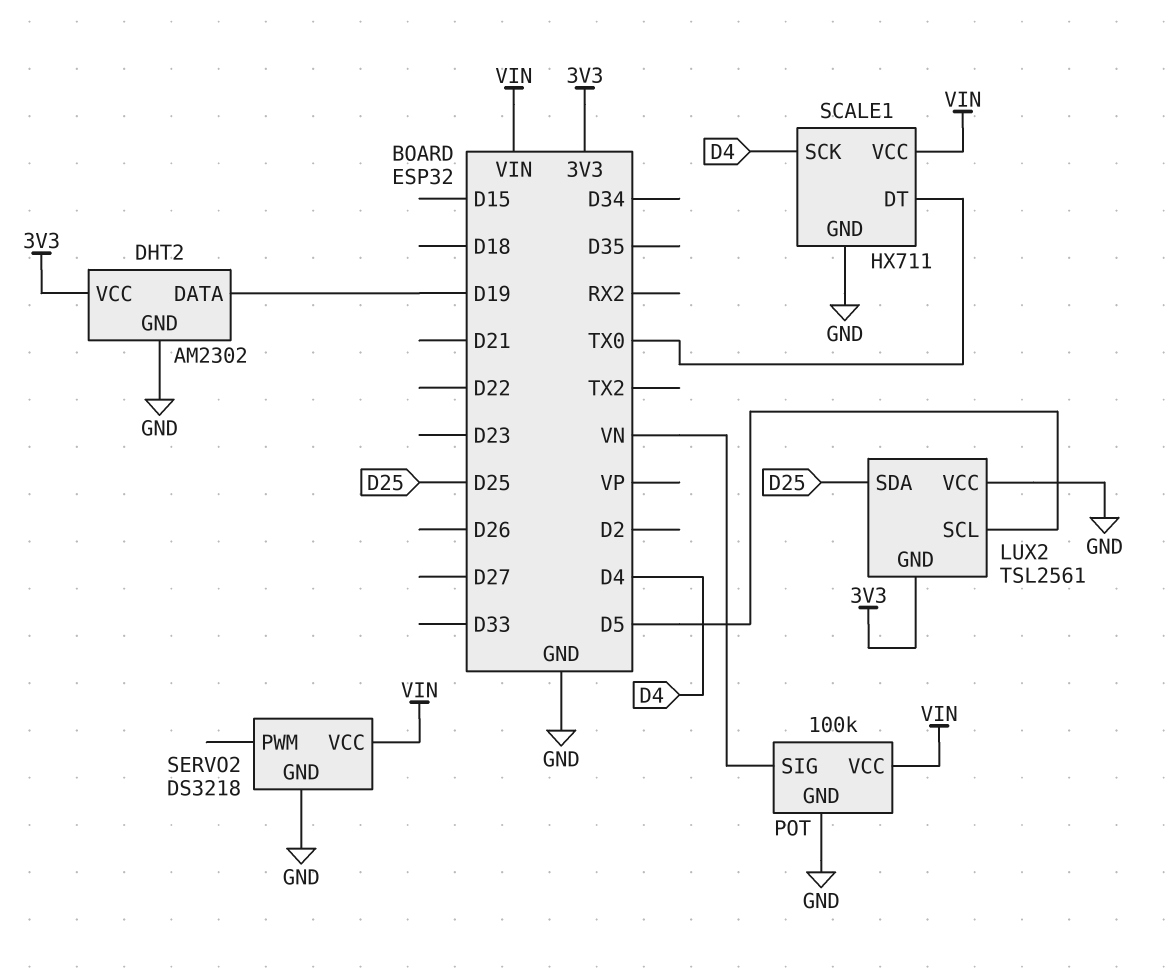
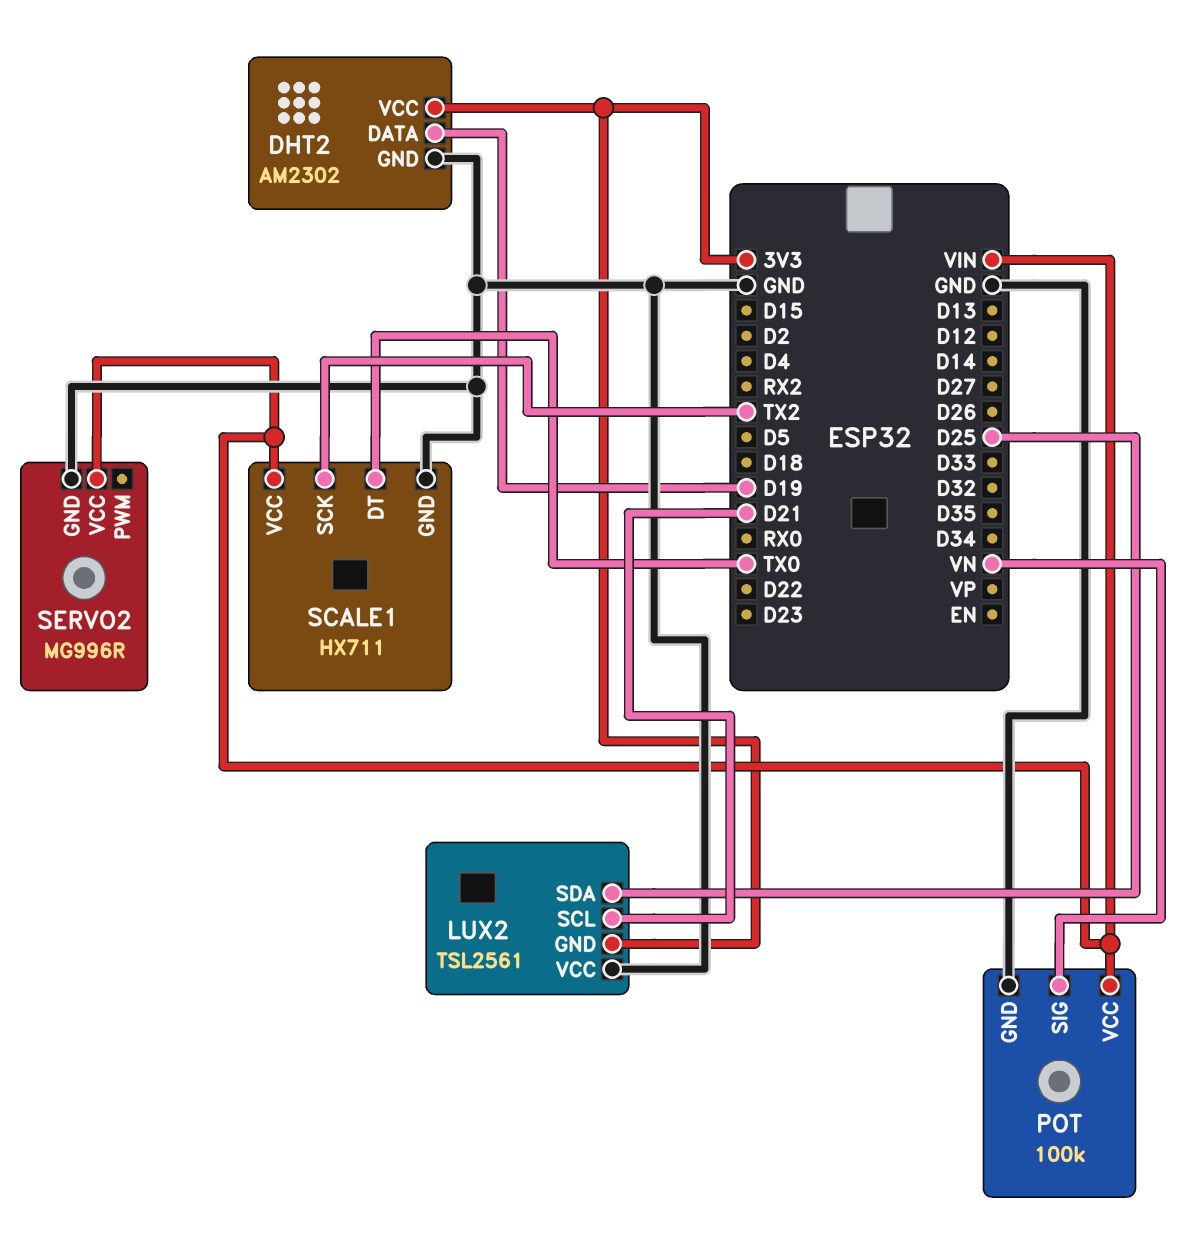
LUX2 pin SCL: D5 -> D21
SCALE1 pin SCK: D4 -> TX2
SERVO2: DS3218 -> MG996R

